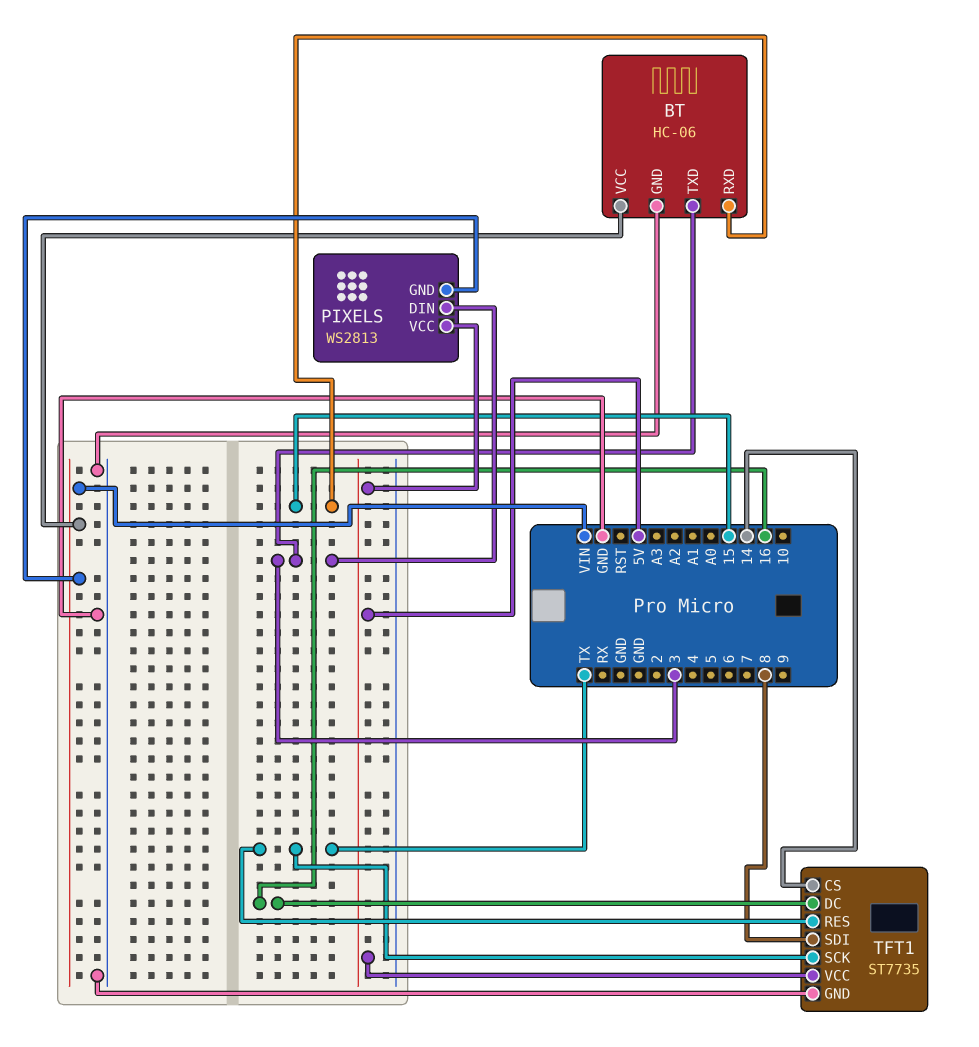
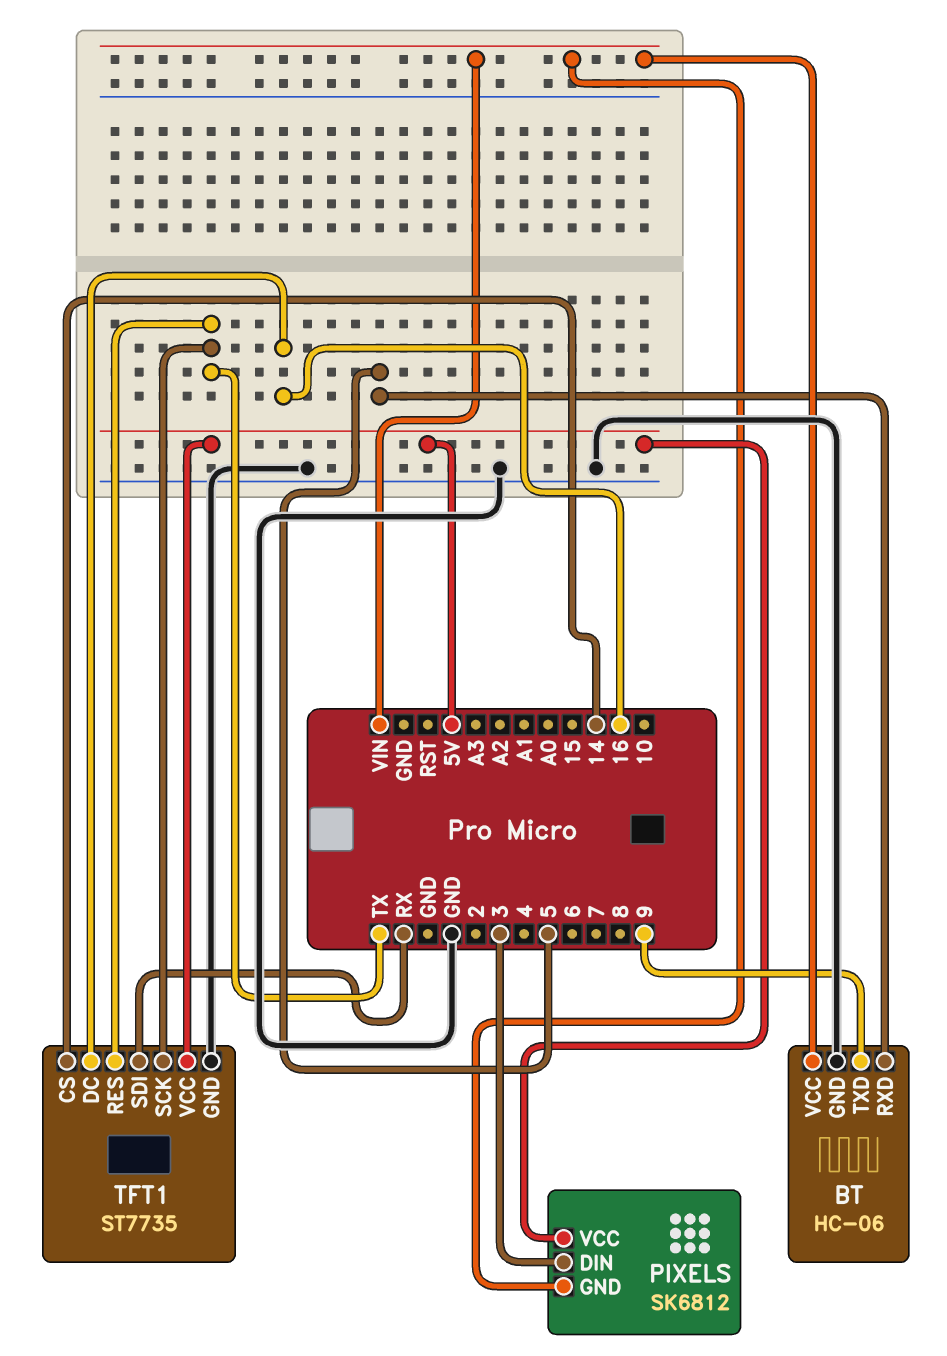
BT pin RXD: 15 -> 5
BT pin TXD: 3 -> 9
PIXELS: WS2813 -> SK6812
TFT1 pin SDI: 8 -> RX

